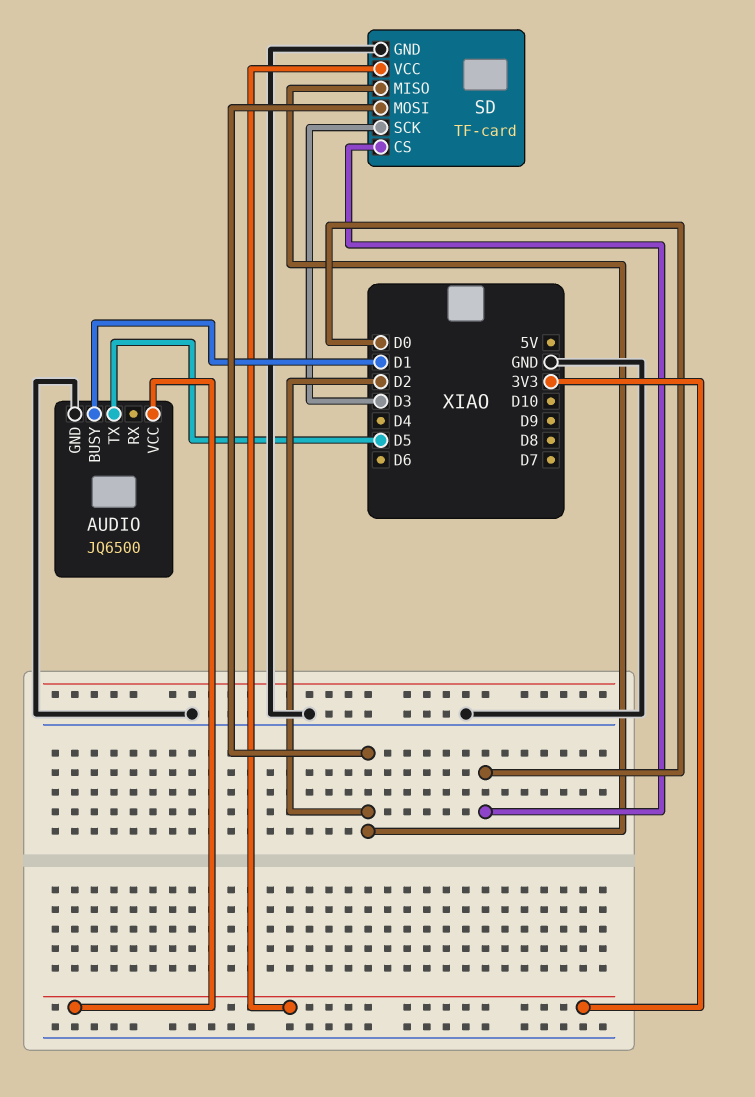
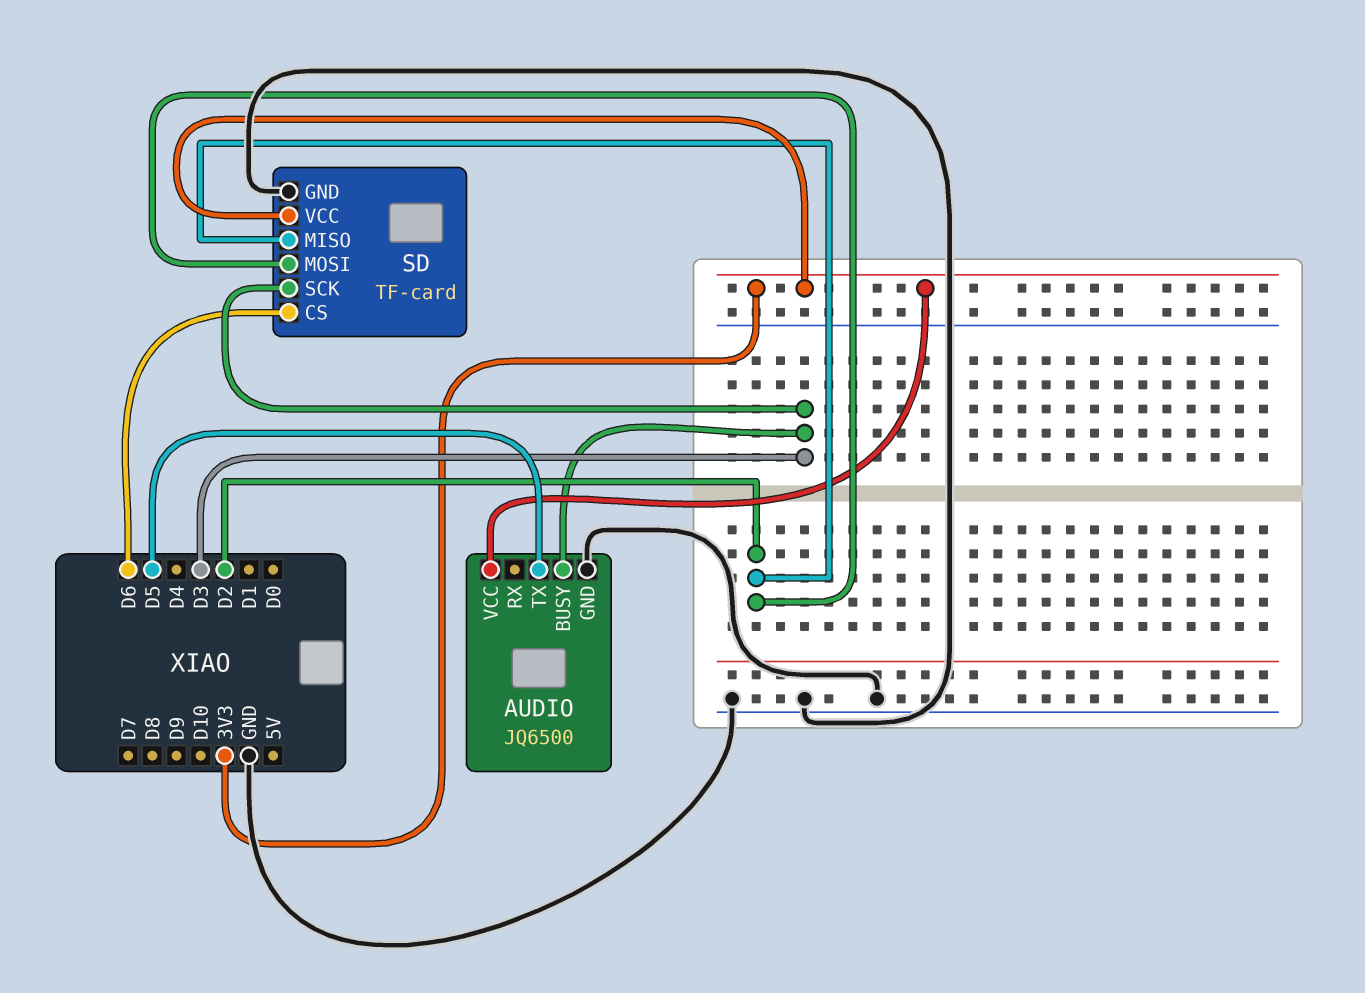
AUDIO pin BUSY: D1 -> D3
SD pin CS: D0 -> D6

